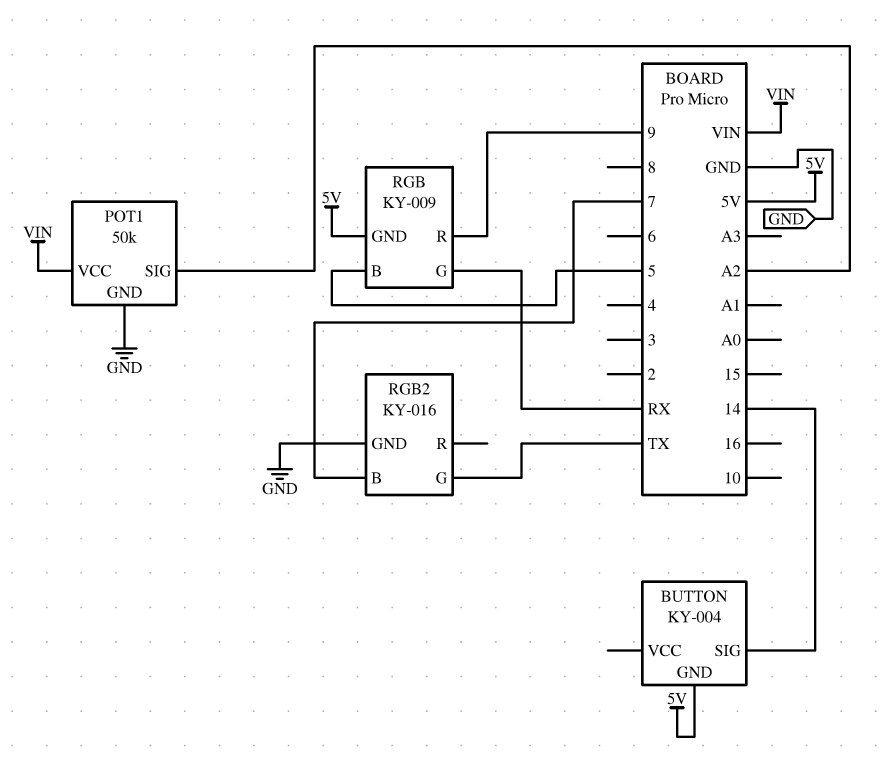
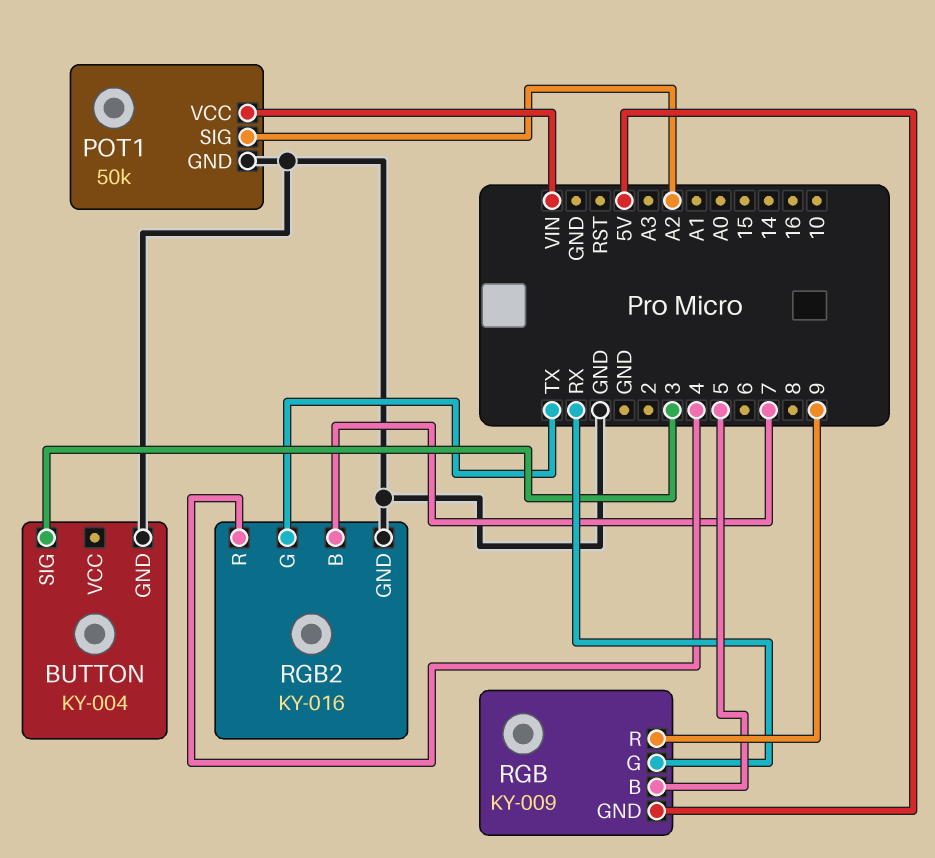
BUTTON pin GND: 5V -> GND
BUTTON pin SIG: 14 -> 3
RGB2 pin R: none -> 4

